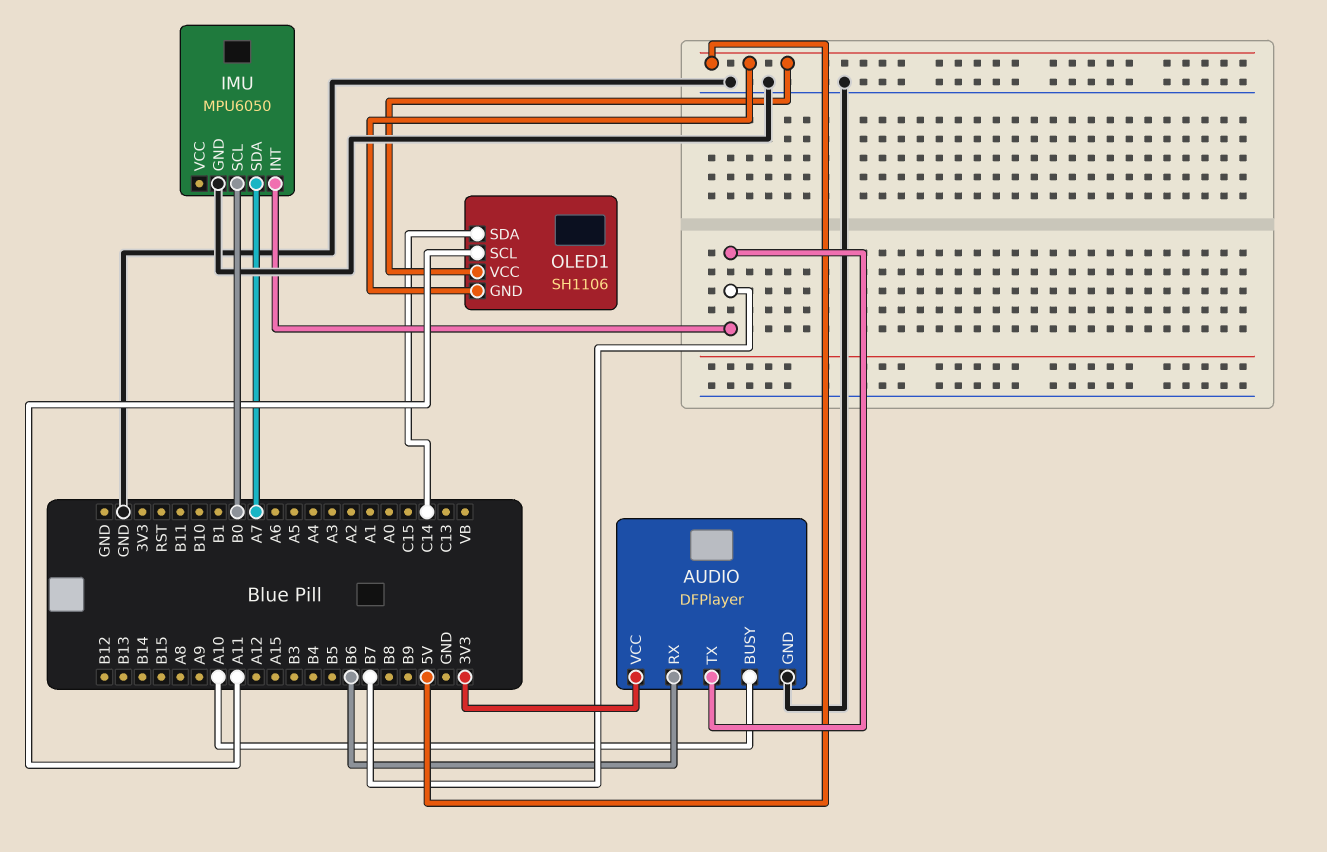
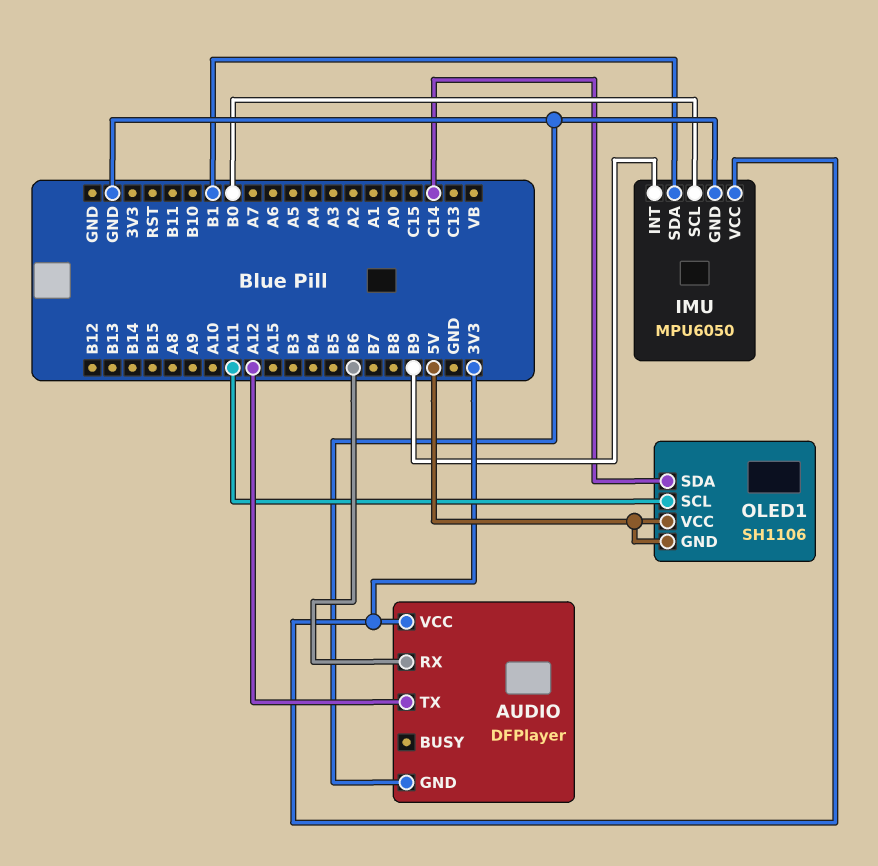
AUDIO pin BUSY: A10 -> none
AUDIO pin TX: B7 -> A12
IMU pin INT: B7 -> B9
IMU pin SDA: A7 -> B1
IMU pin VCC: none -> 3V3

